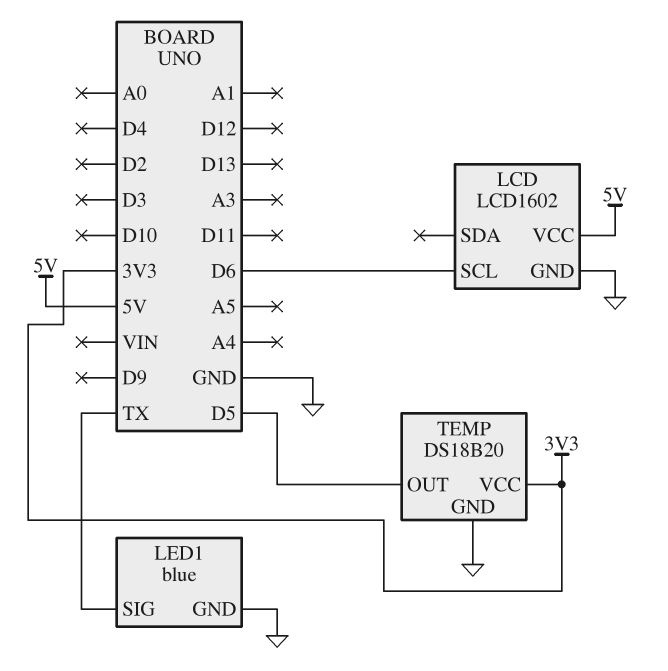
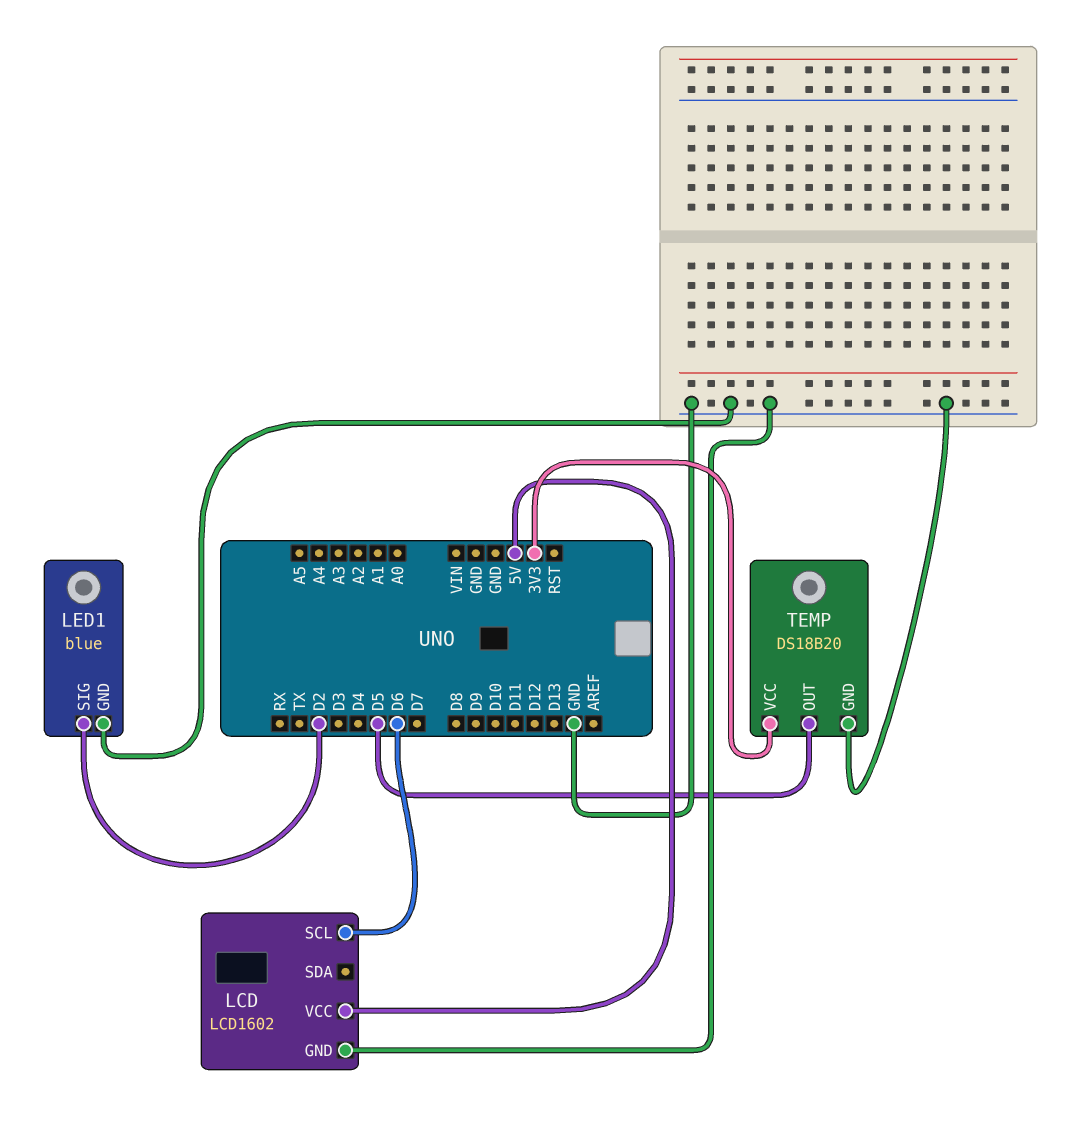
LED1 pin SIG: TX -> D2

